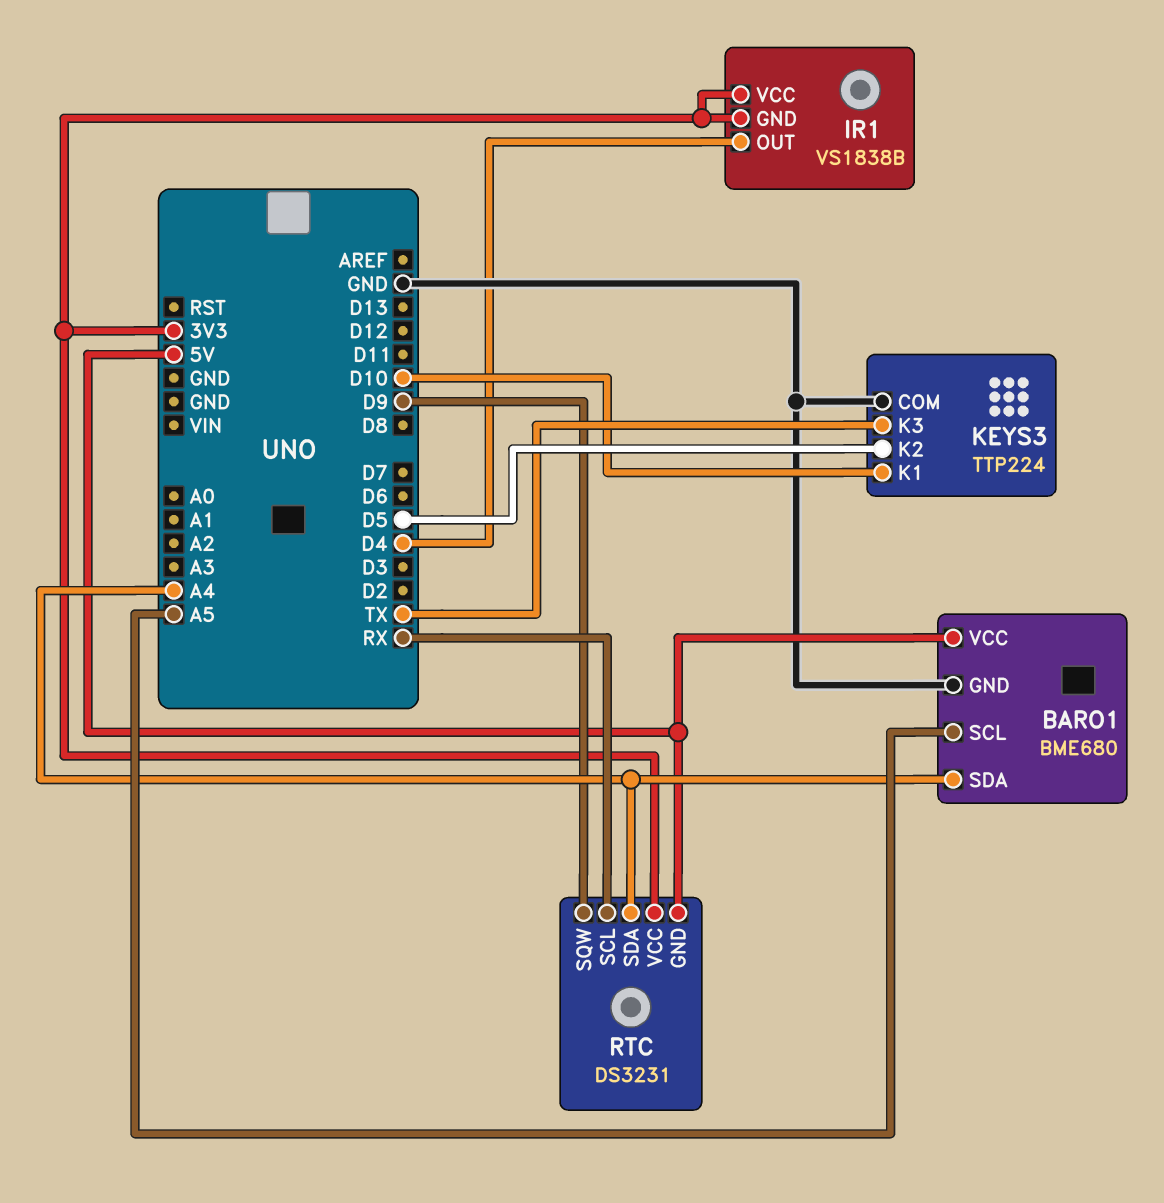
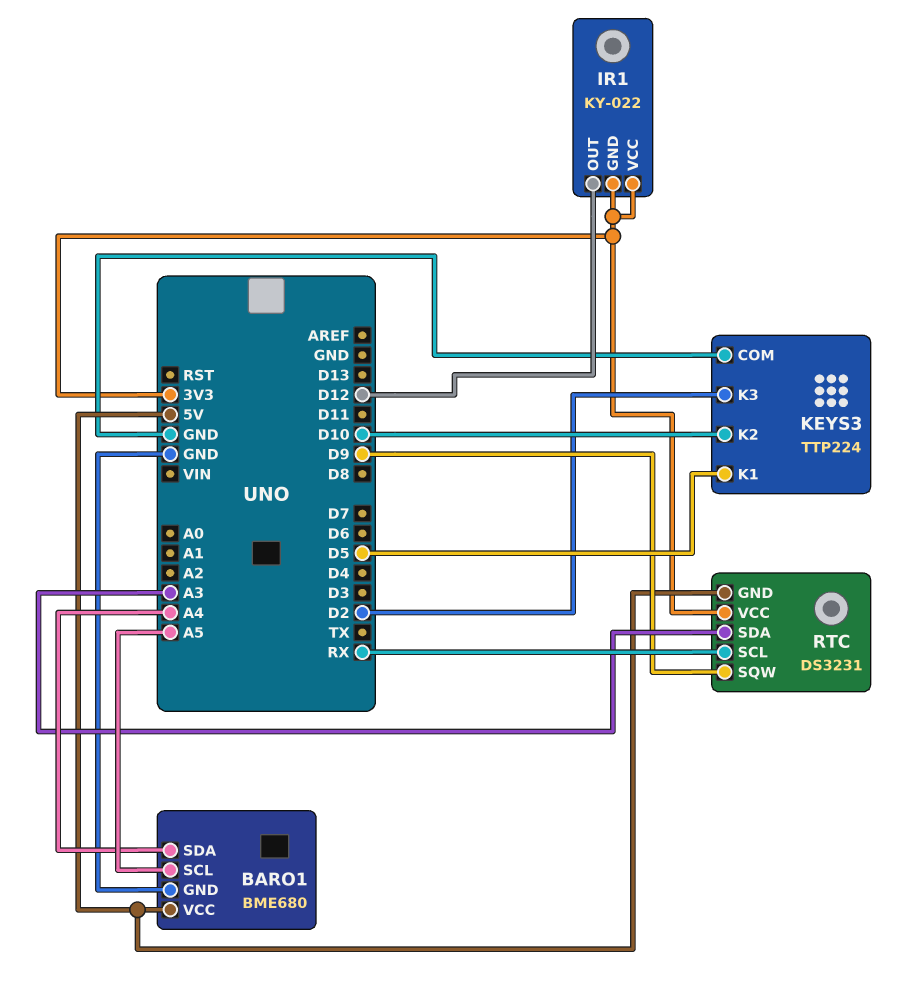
IR1: VS1838B -> KY-022
IR1 pin OUT: D4 -> D12
KEYS3 pin K1: D10 -> D5
KEYS3 pin K2: D5 -> D10
KEYS3 pin K3: TX -> D2
RTC pin SDA: A4 -> A3

